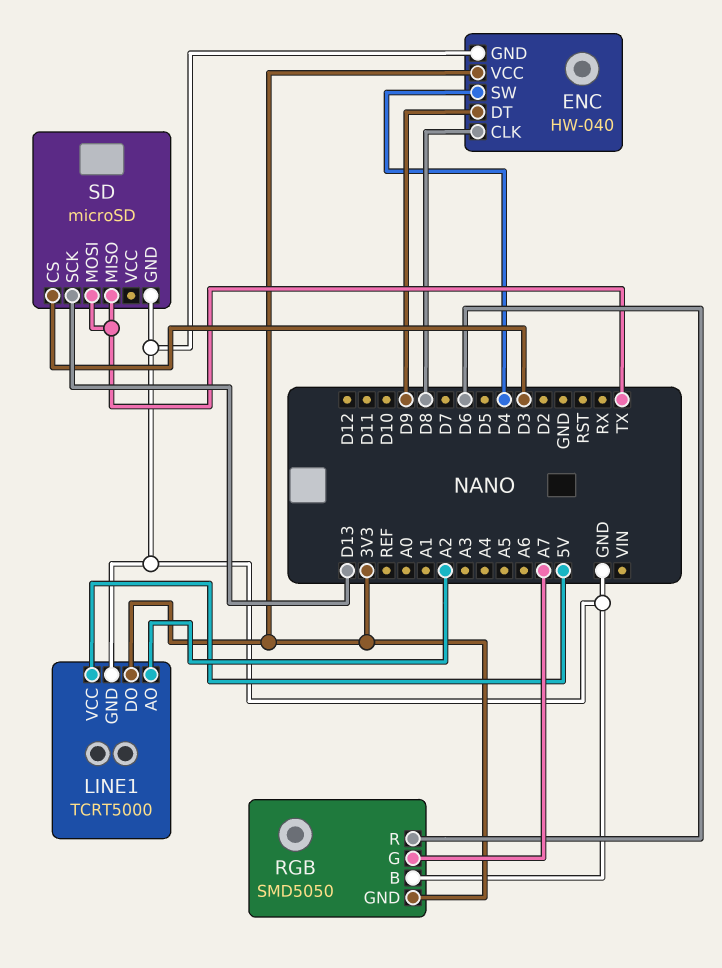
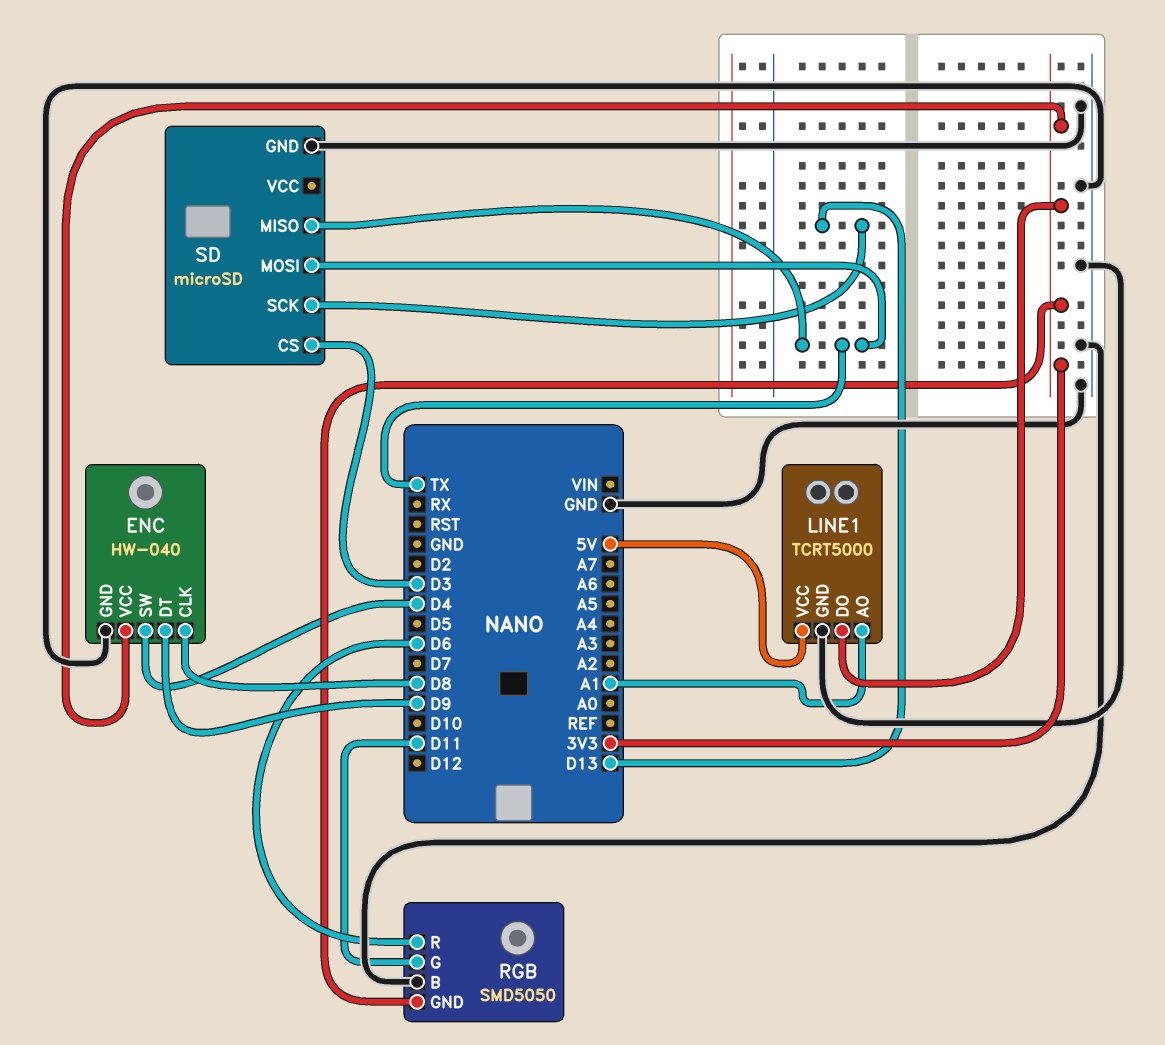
LINE1 pin AO: A2 -> A1
RGB pin G: A7 -> D11

